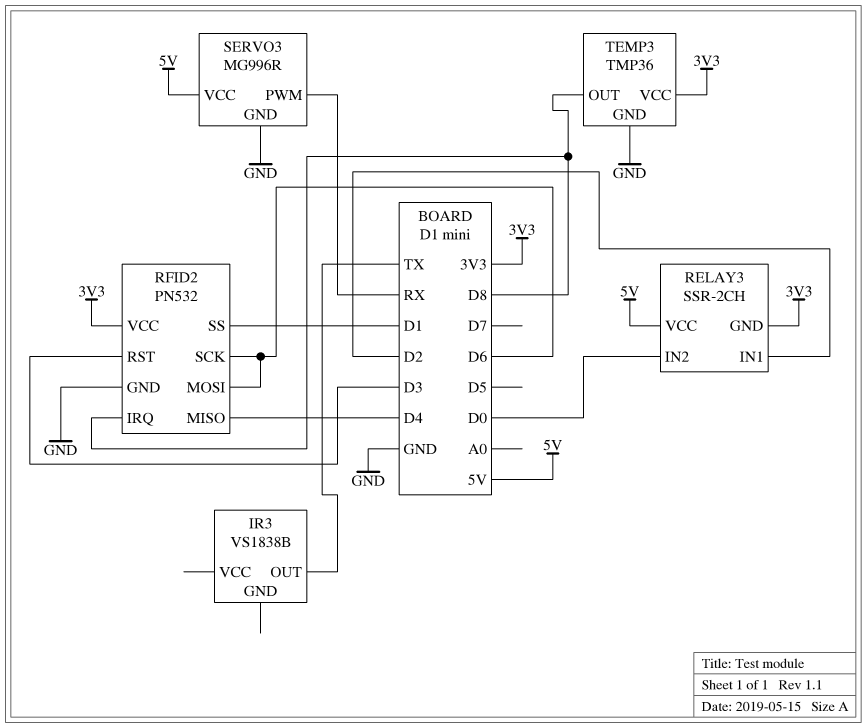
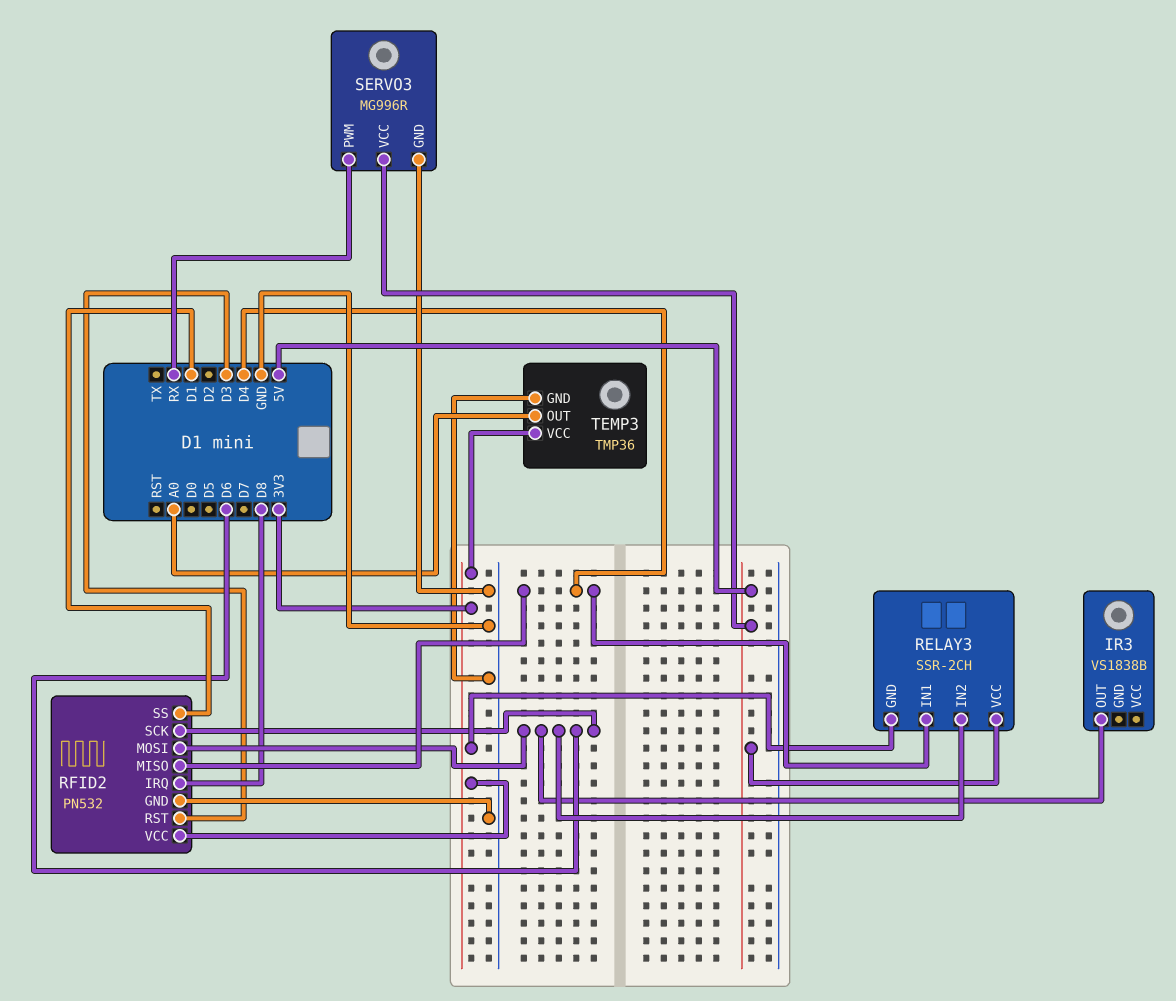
IR3 pin OUT: TX -> D6
RELAY3 pin IN1: D2 -> D4
RELAY3 pin IN2: D0 -> D6
TEMP3 pin OUT: D8 -> A0

